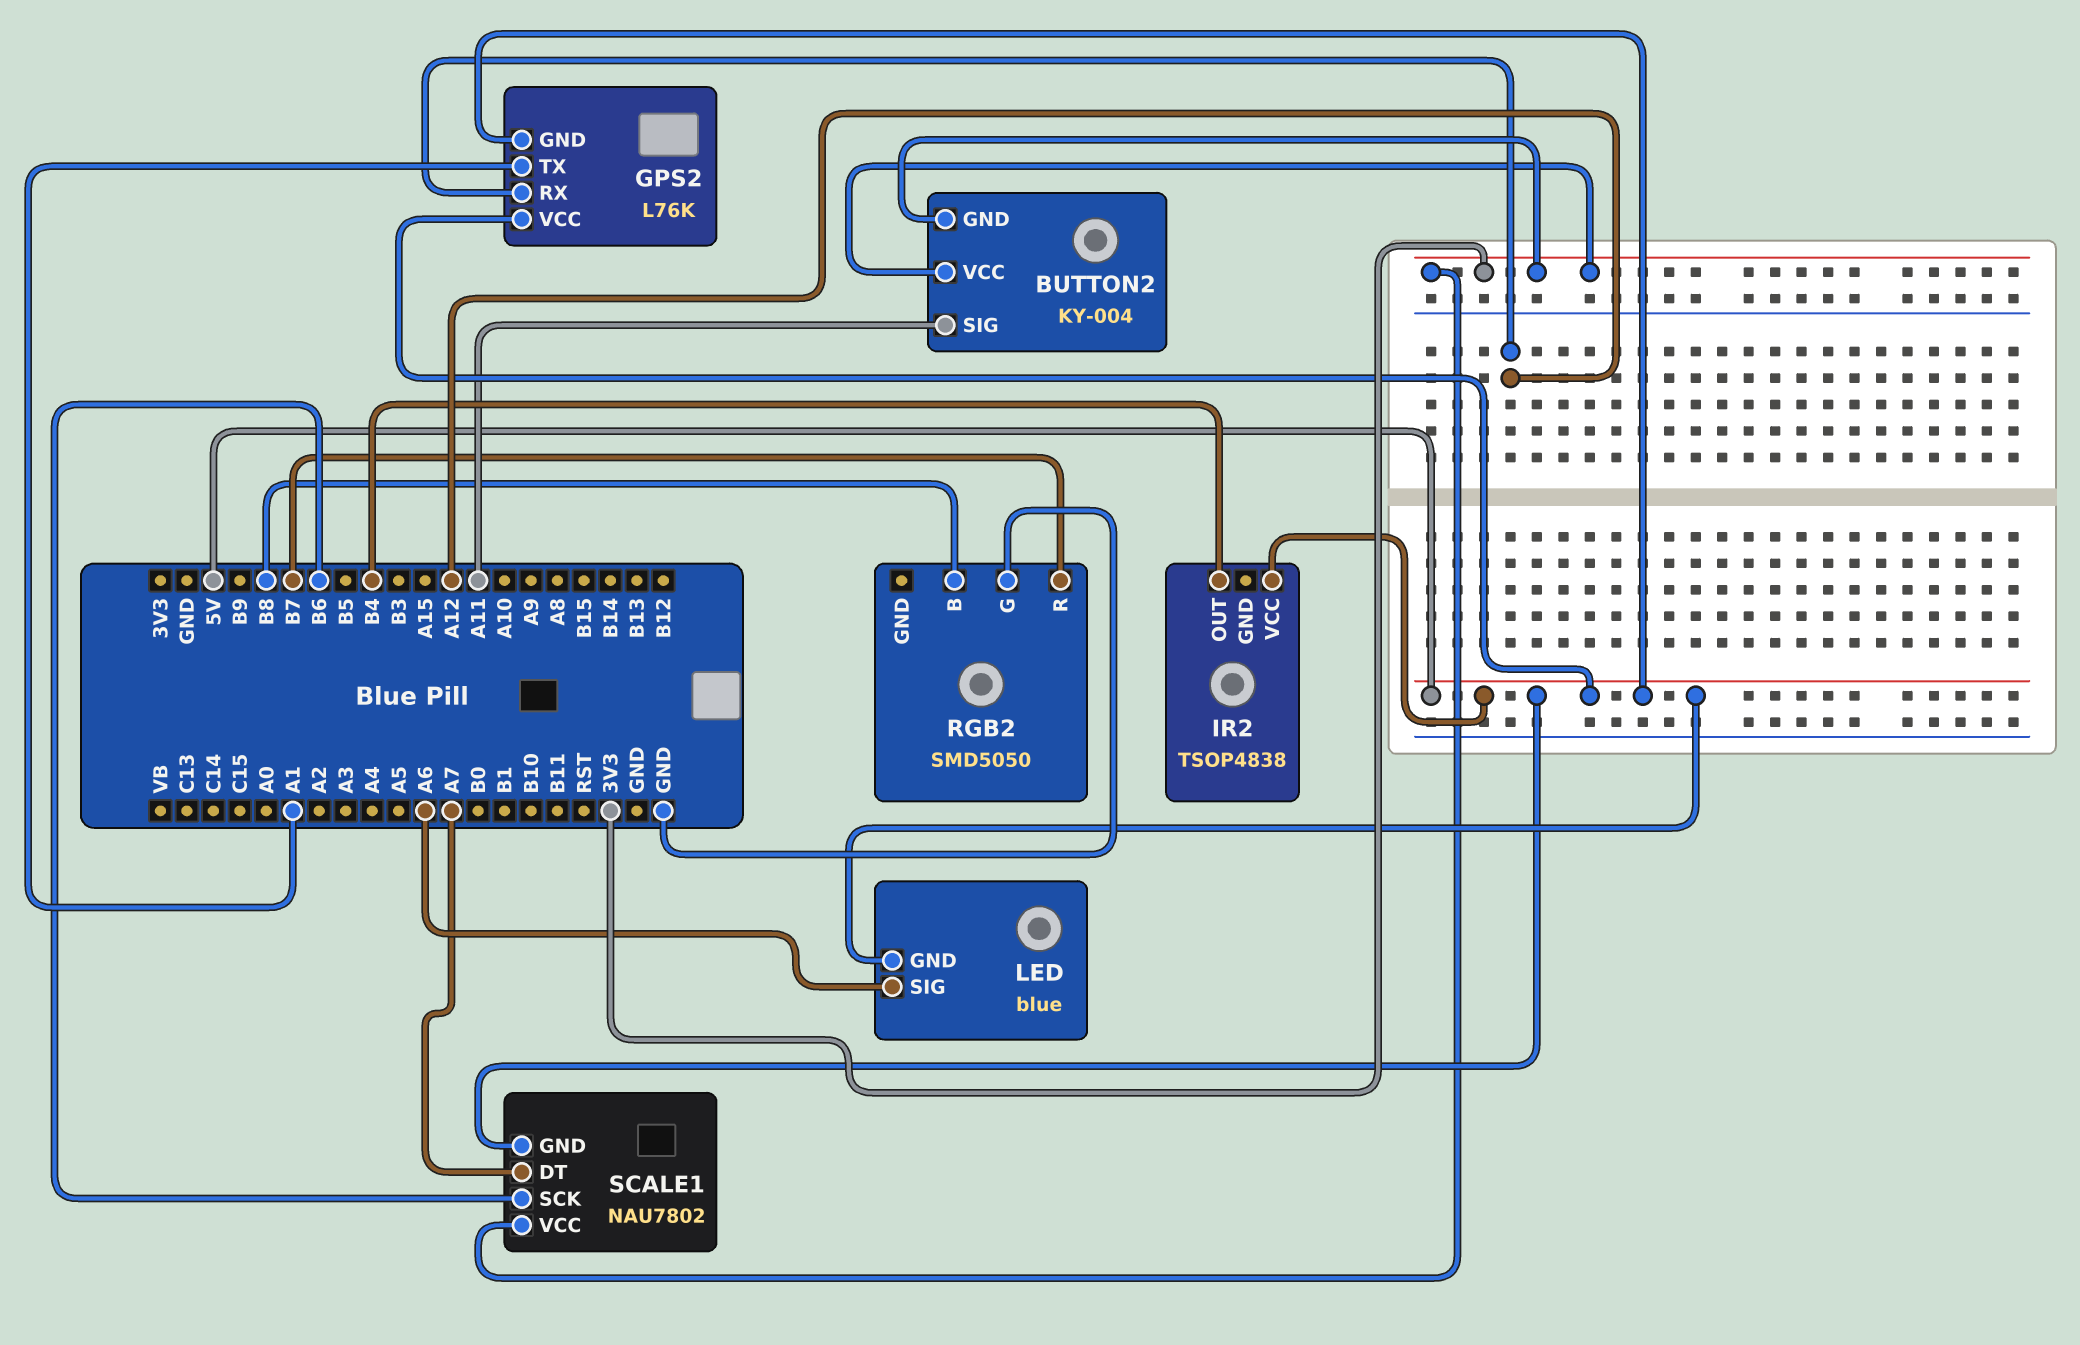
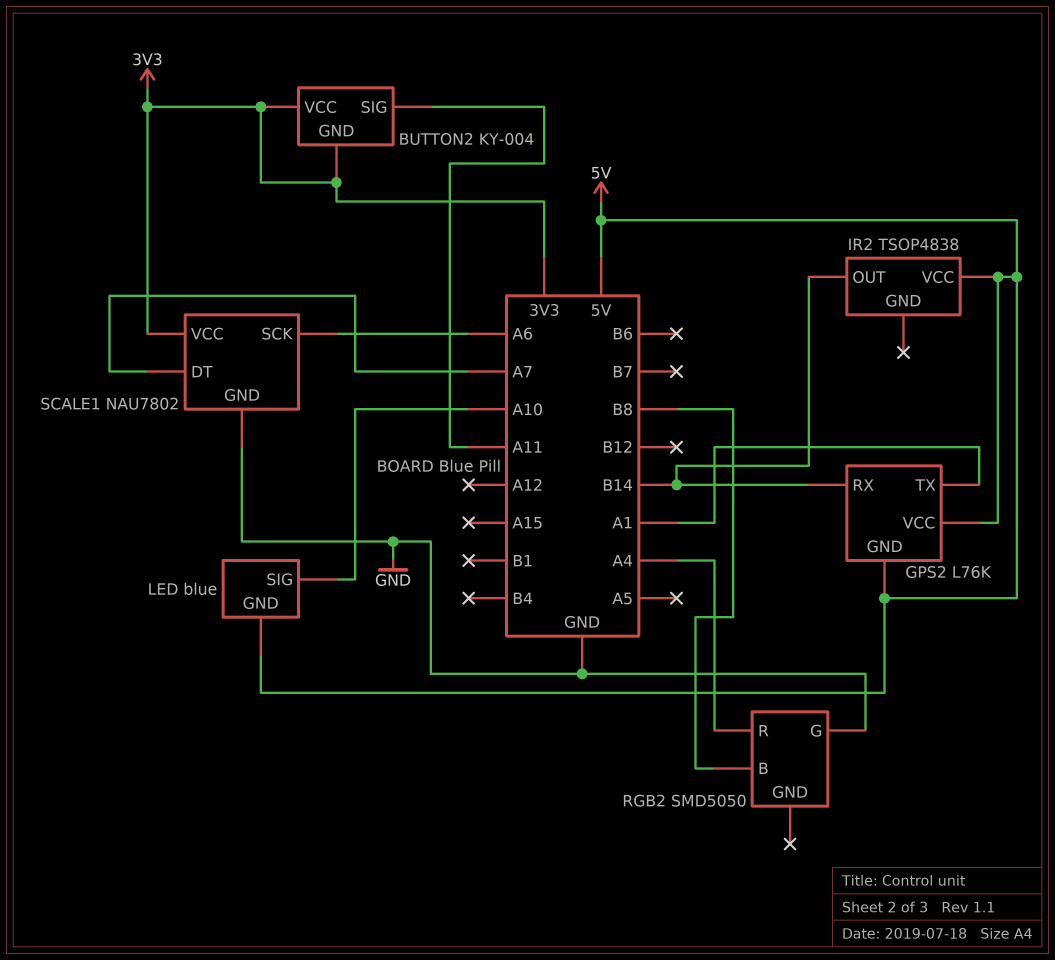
GPS2 pin RX: A12 -> B14
IR2 pin OUT: B4 -> B14
LED pin SIG: A6 -> A10
RGB2 pin R: B7 -> A4
SCALE1 pin GND: 5V -> GND
SCALE1 pin SCK: B6 -> A6

